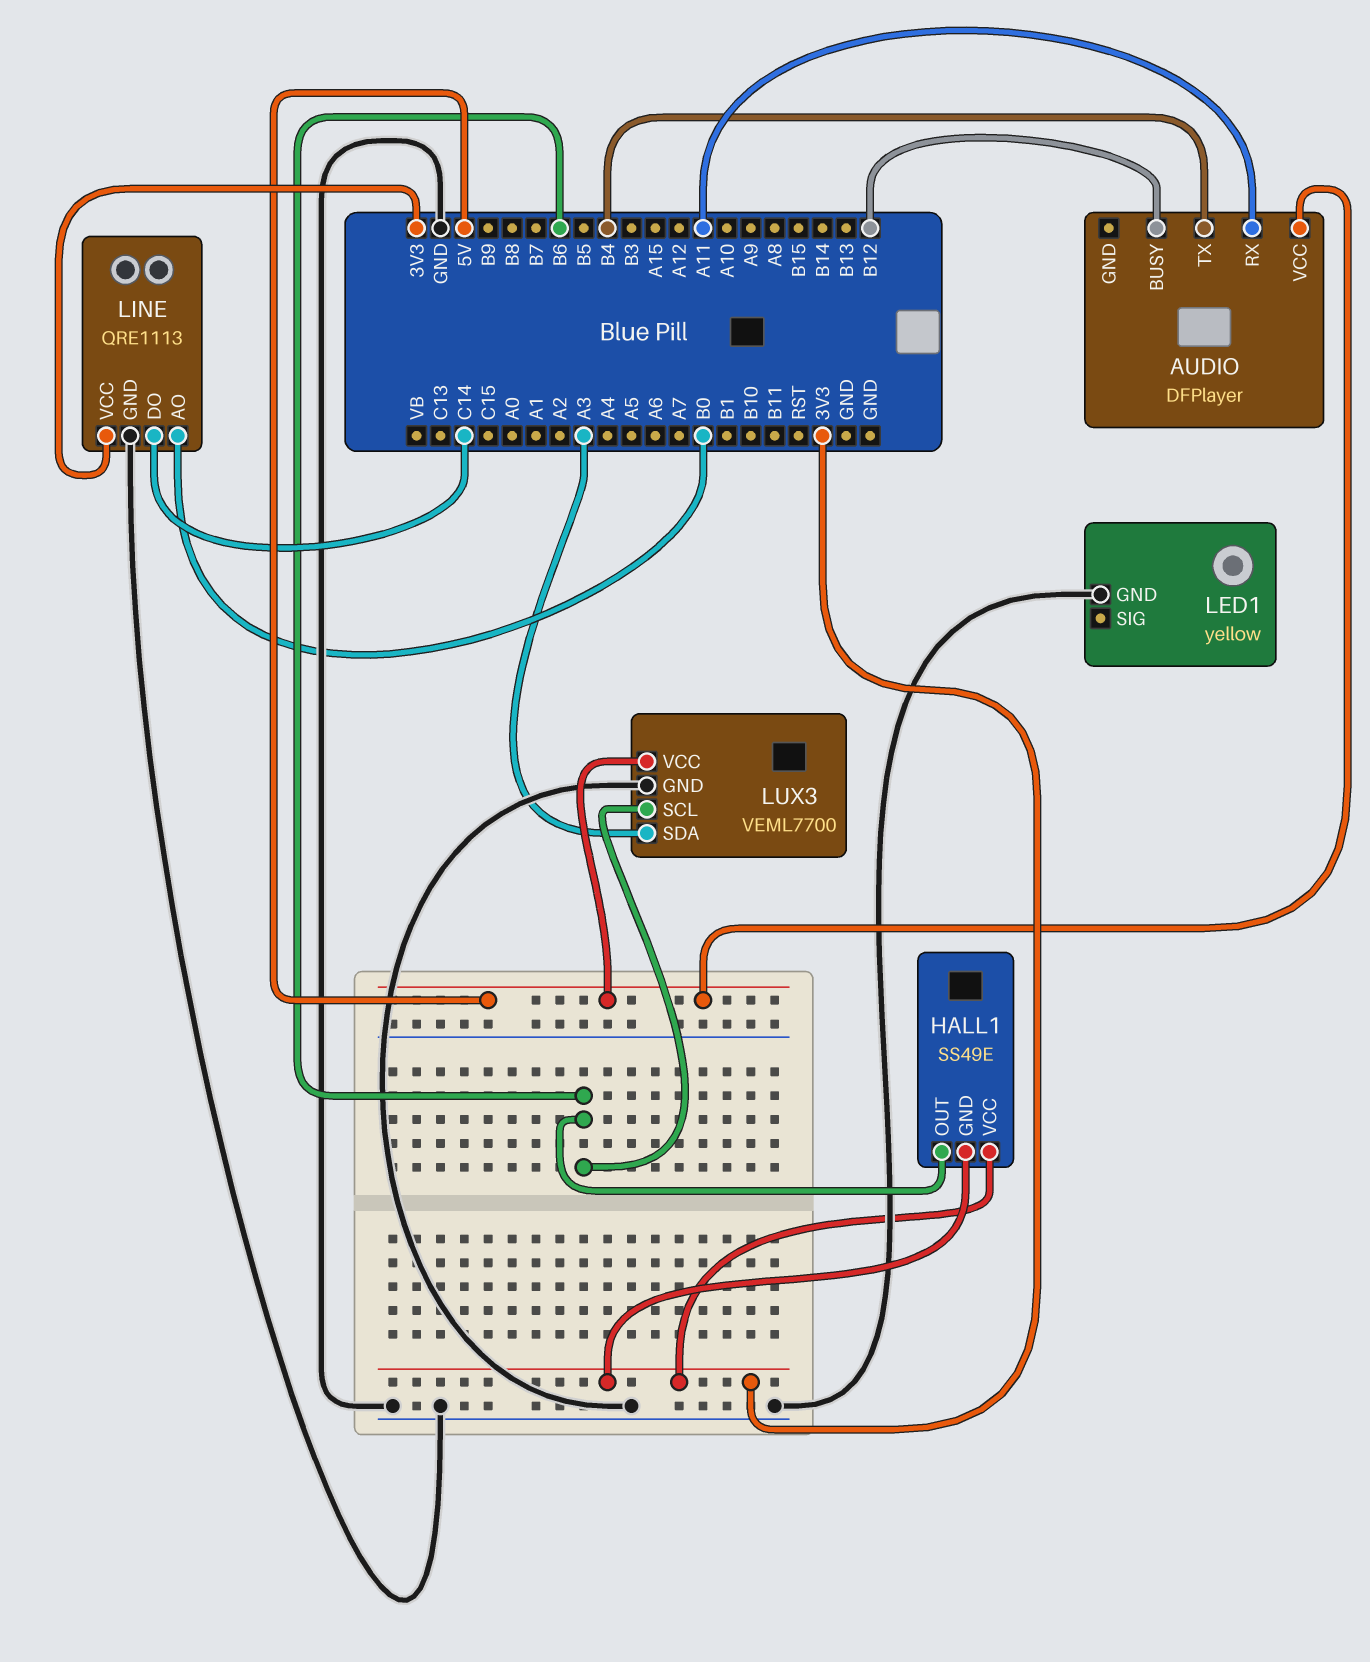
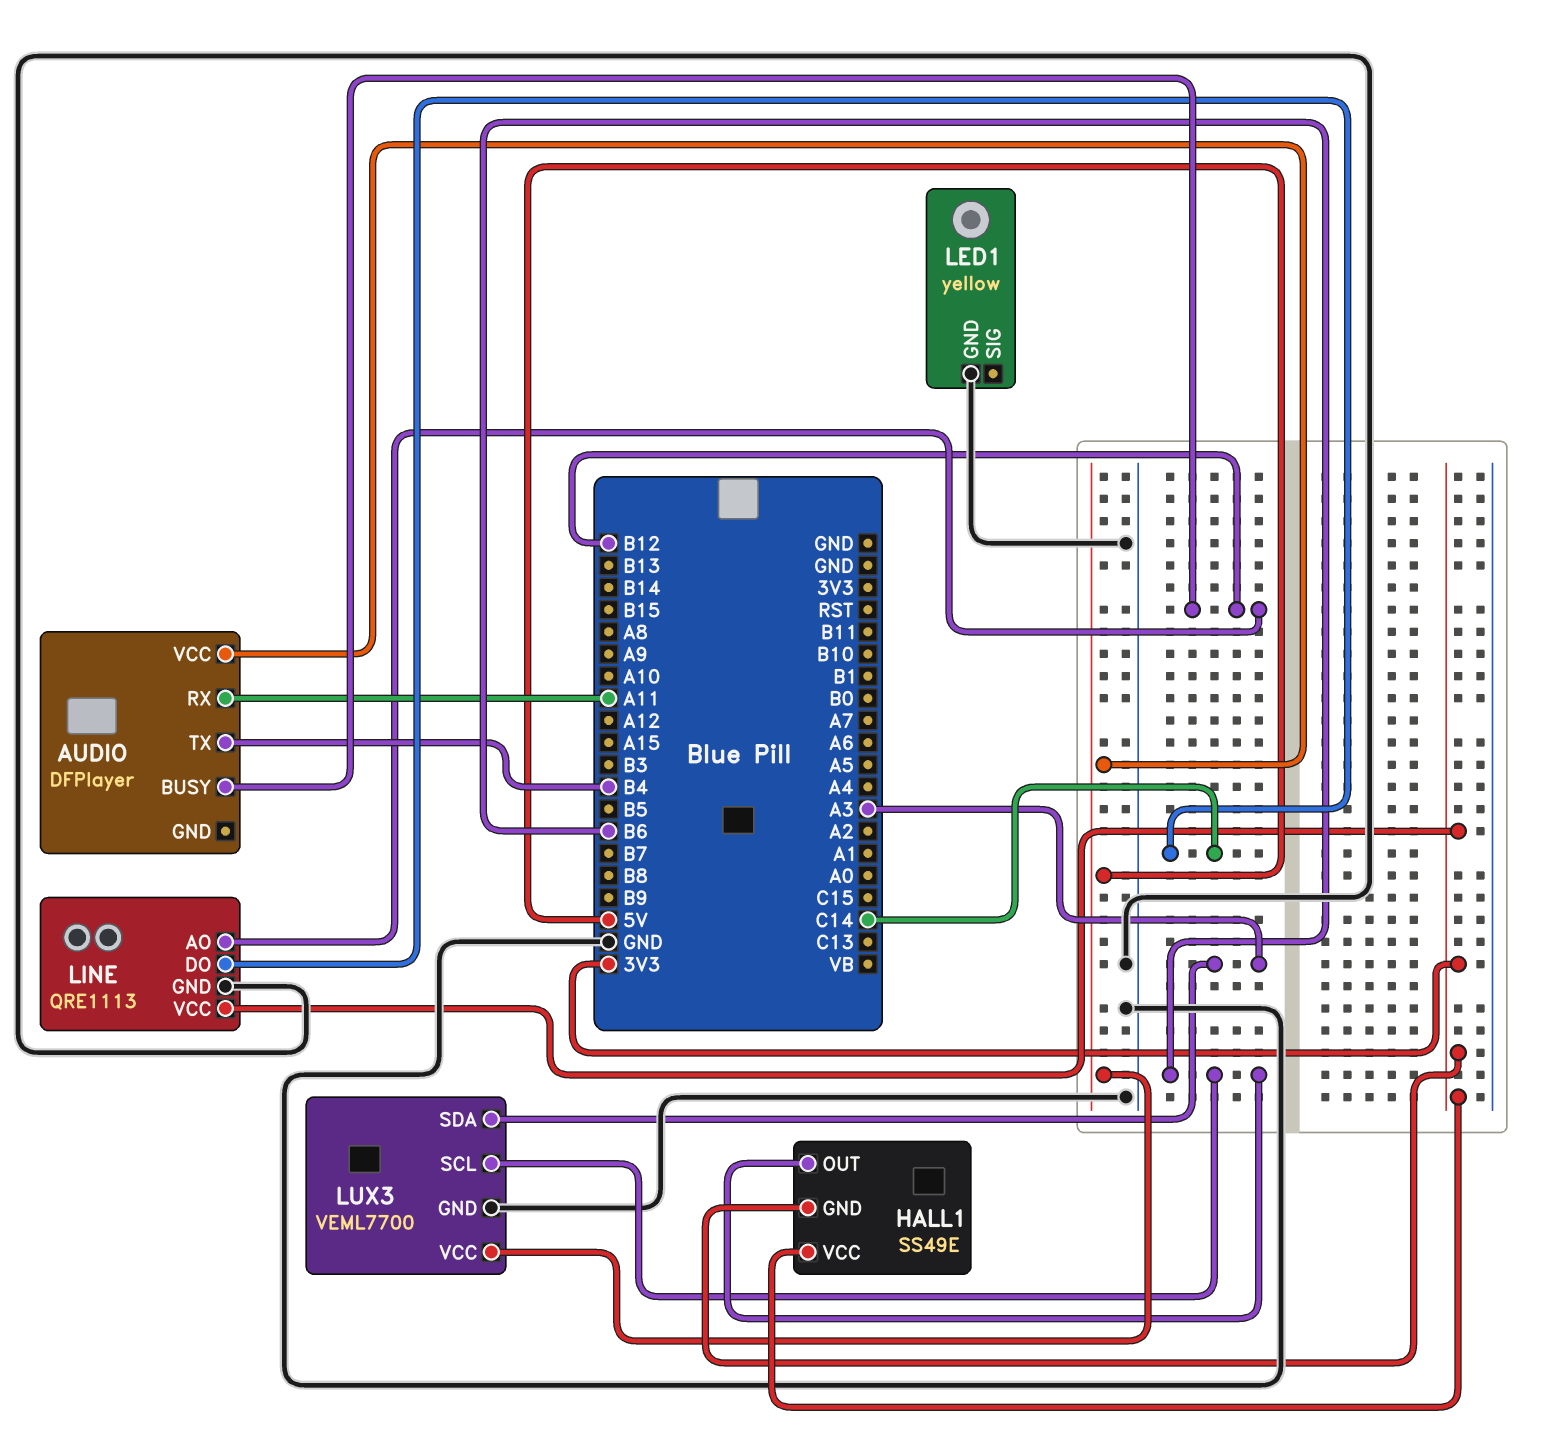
LINE pin AO: B0 -> B12

